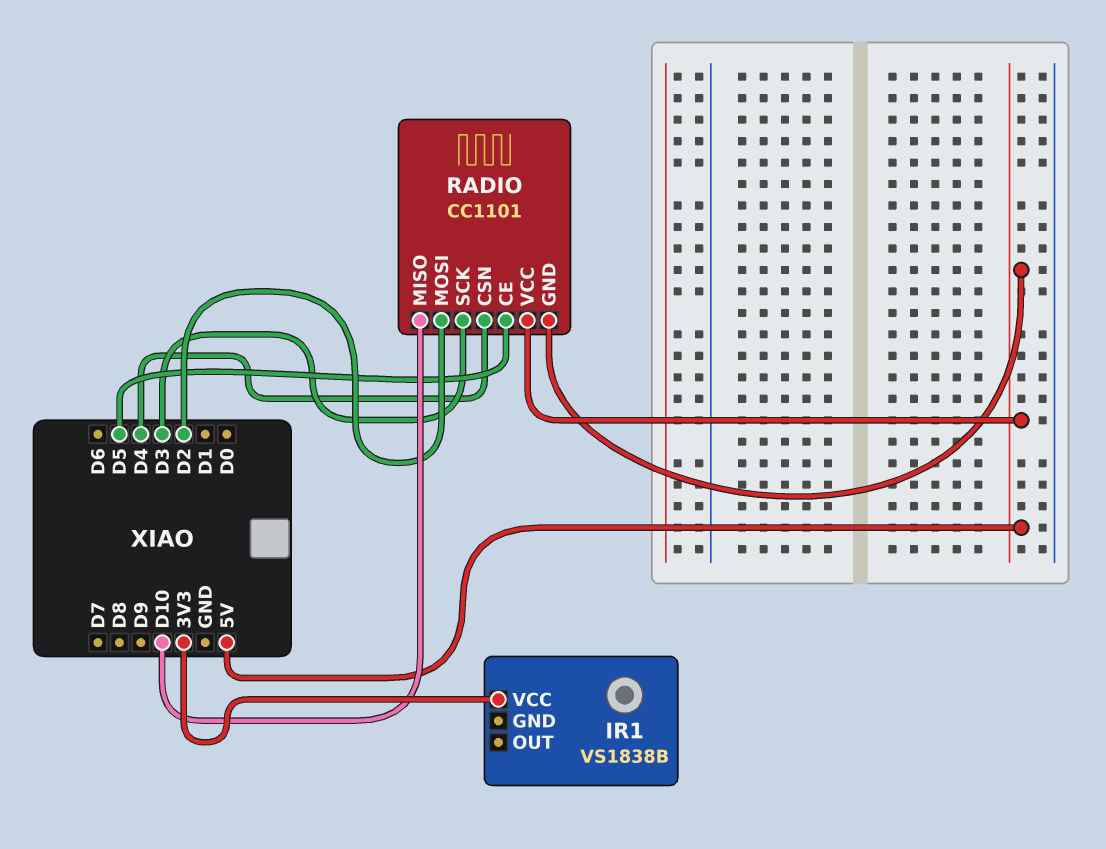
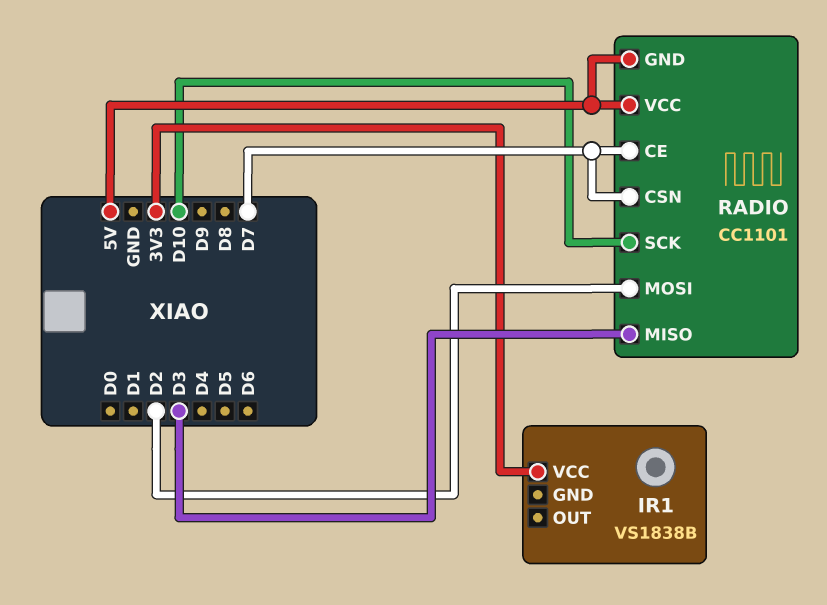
RADIO pin CE: D5 -> D7
RADIO pin CSN: D4 -> D7
RADIO pin MISO: D10 -> D3
RADIO pin SCK: D3 -> D10

